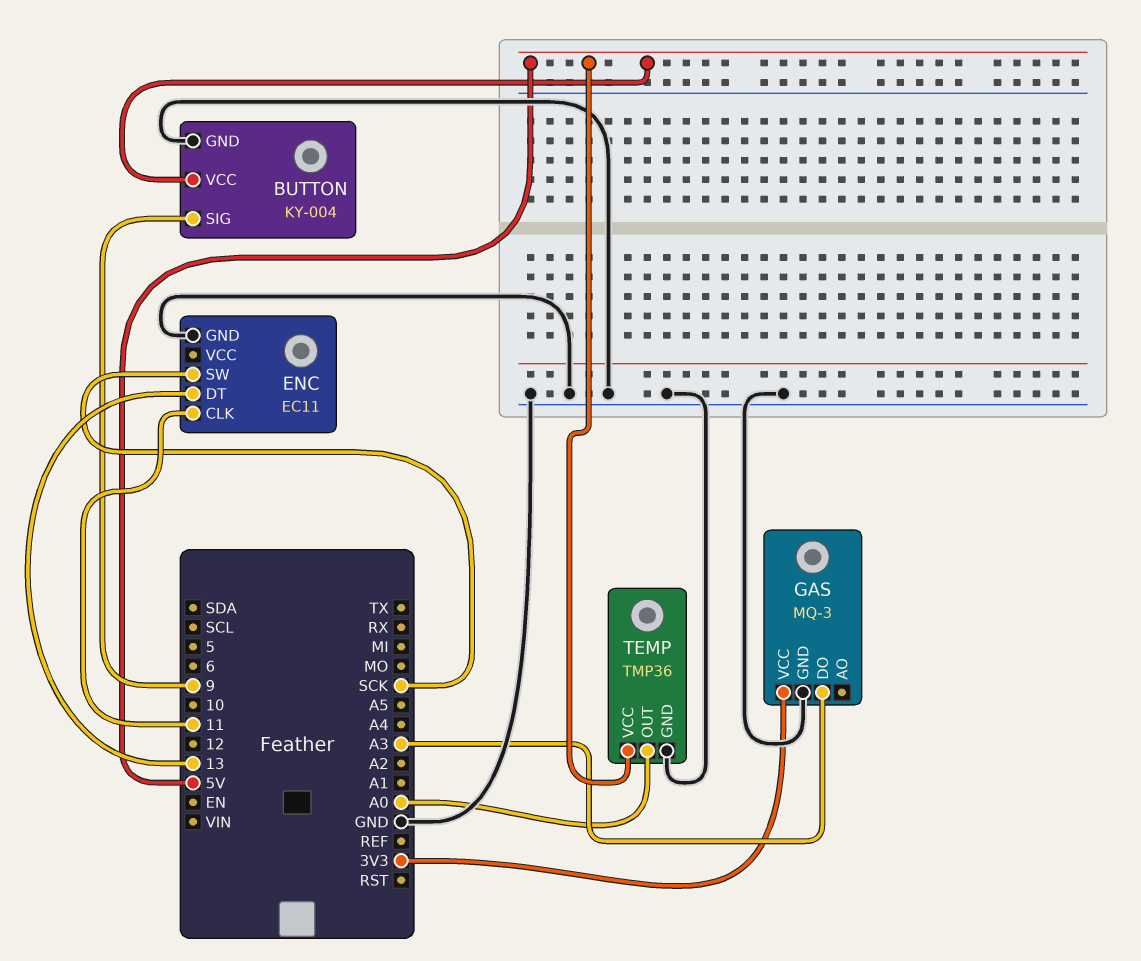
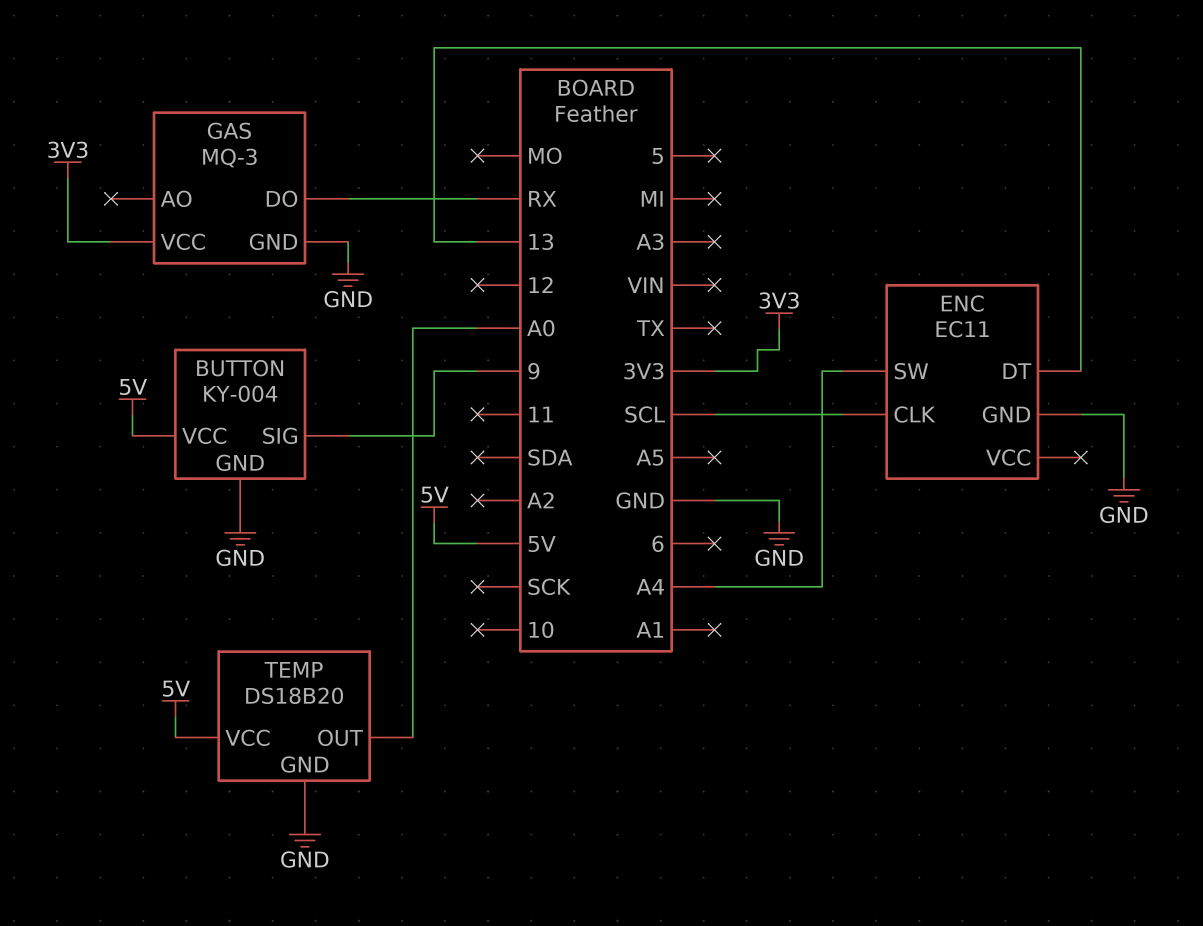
ENC pin CLK: 11 -> SCL
ENC pin SW: SCK -> A4
GAS pin DO: A3 -> RX
TEMP: TMP36 -> DS18B20

